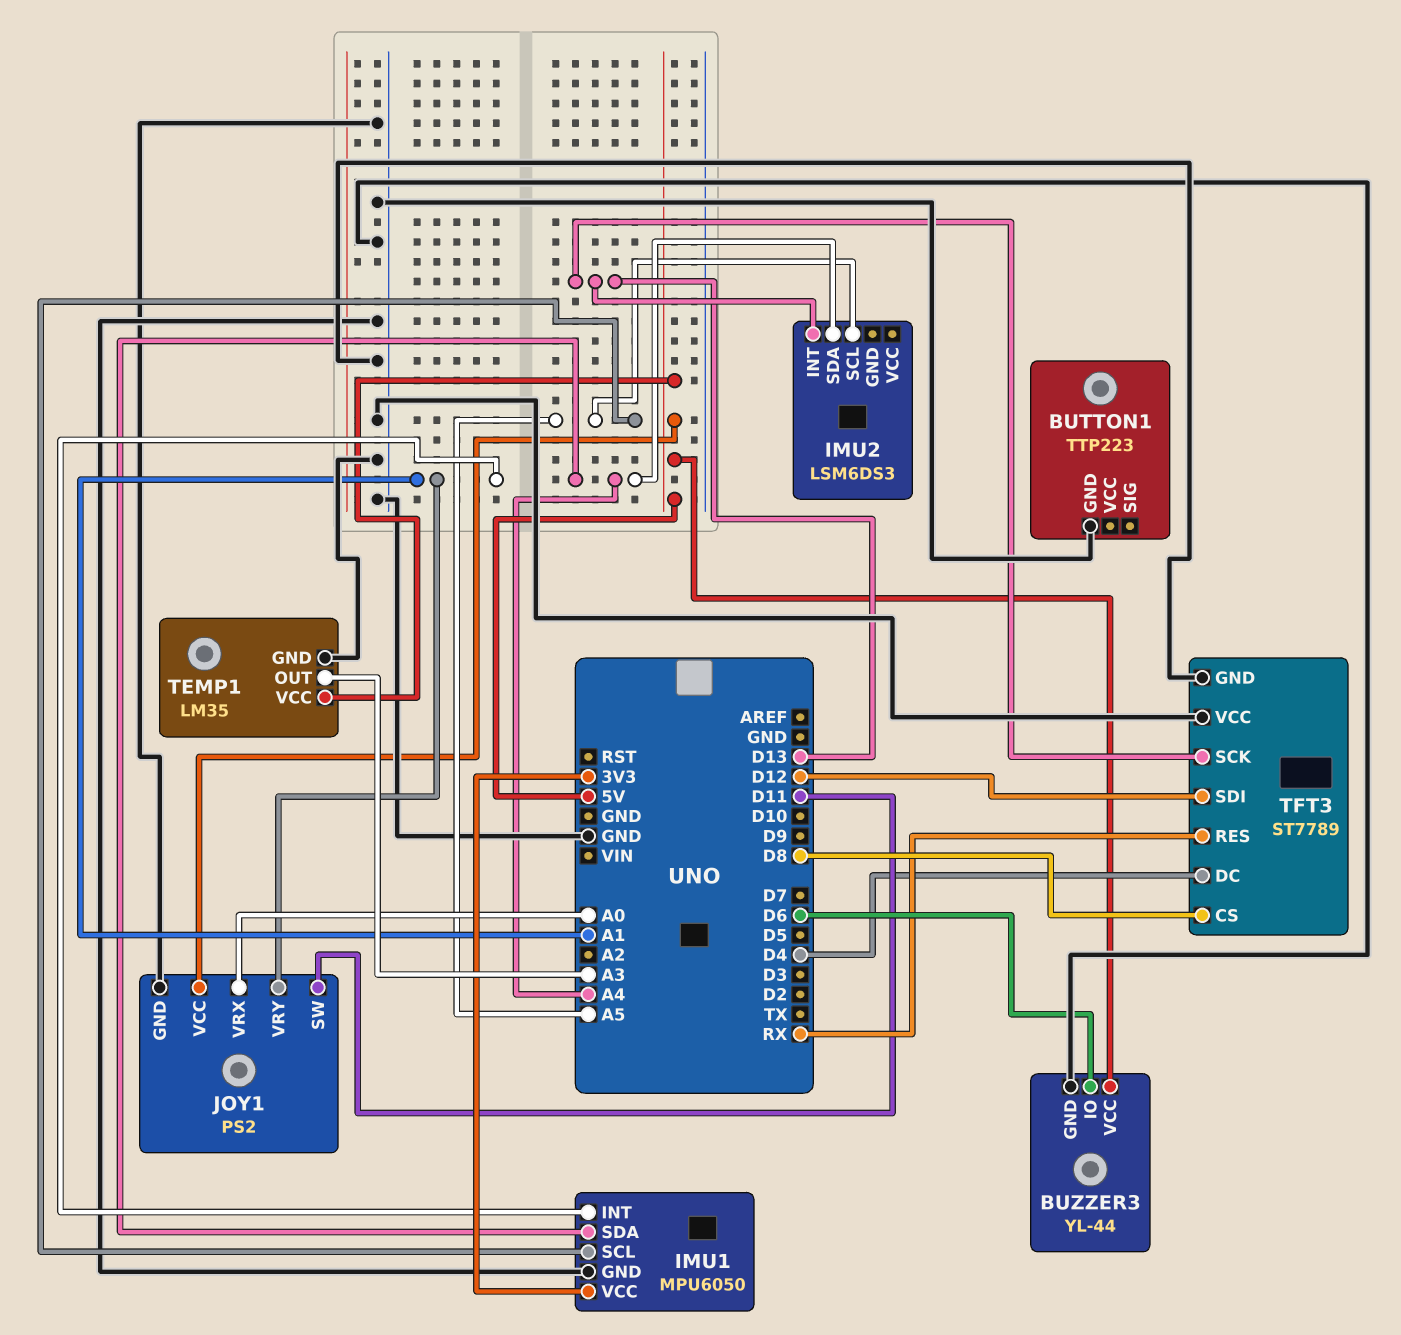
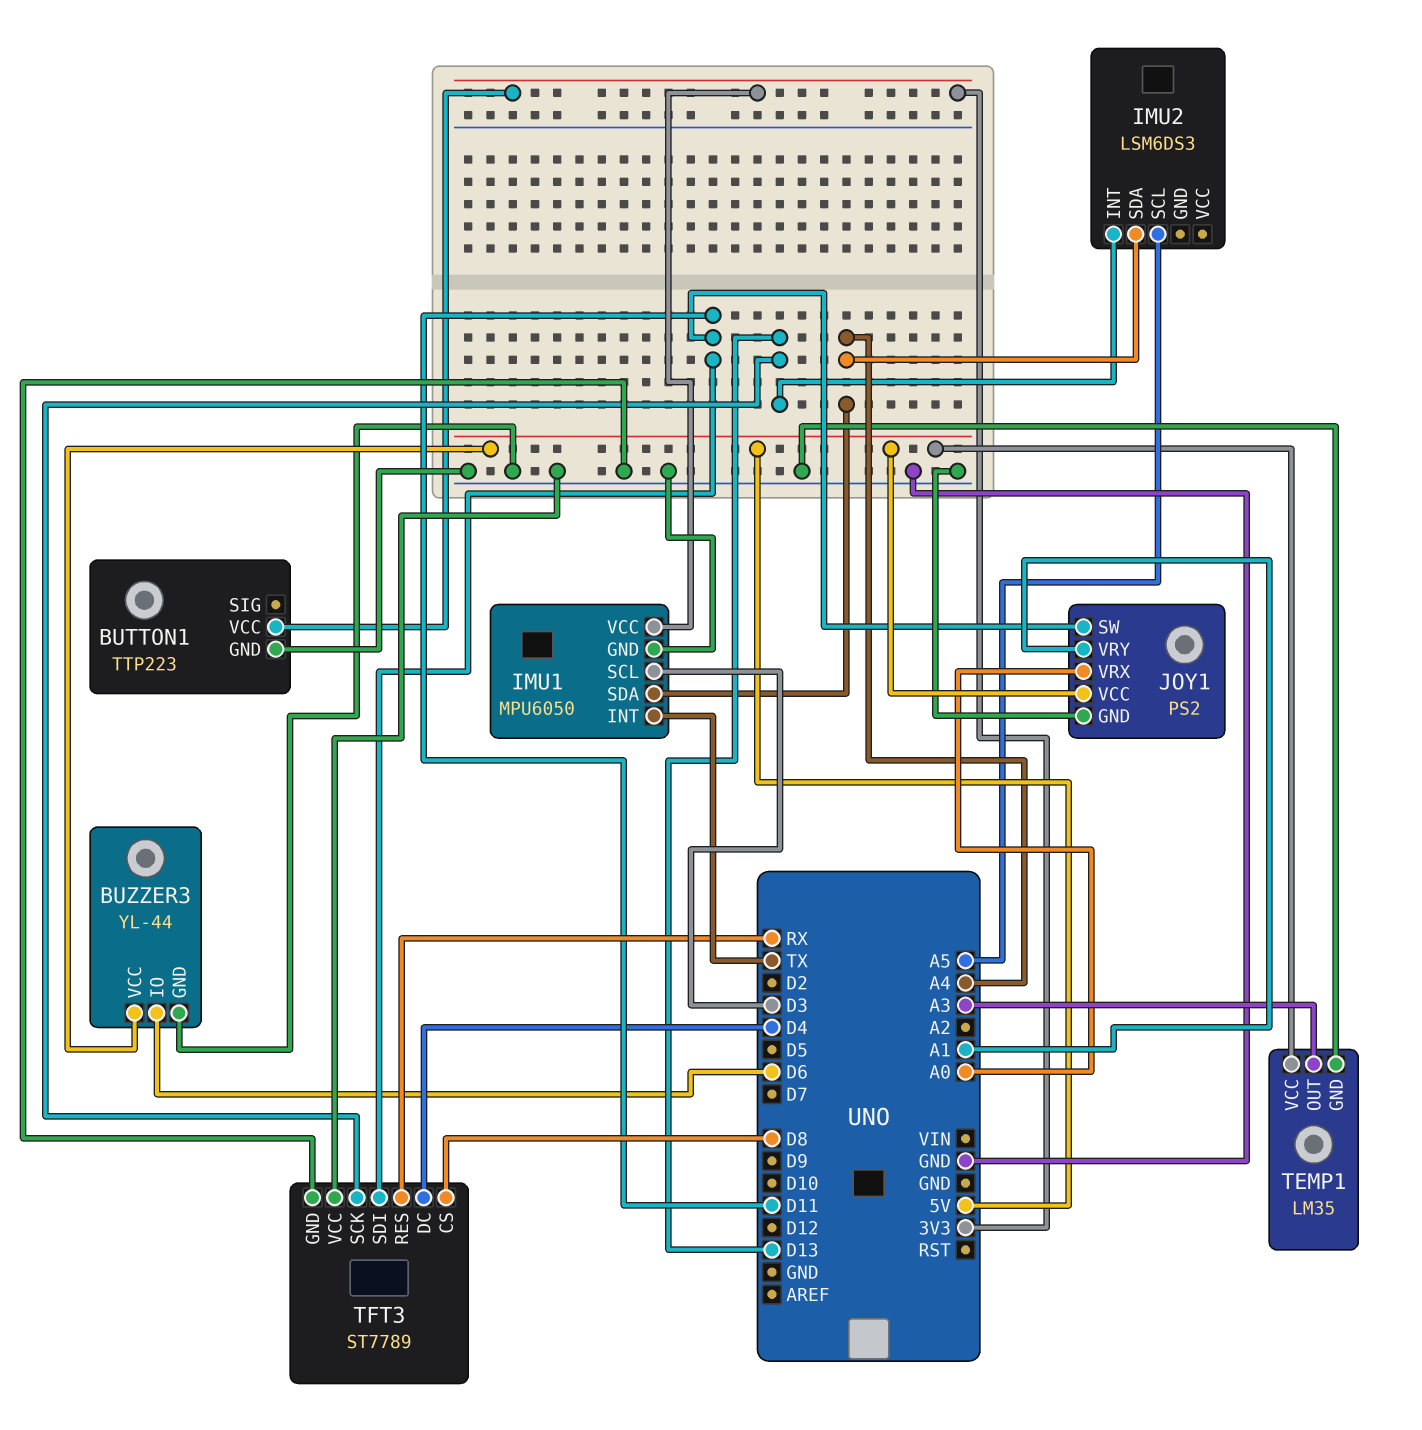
BUTTON1 pin VCC: none -> 3V3
IMU1 pin INT: A1 -> TX
IMU1 pin SCL: A5 -> D3
TFT3 pin SDI: D12 -> D11

